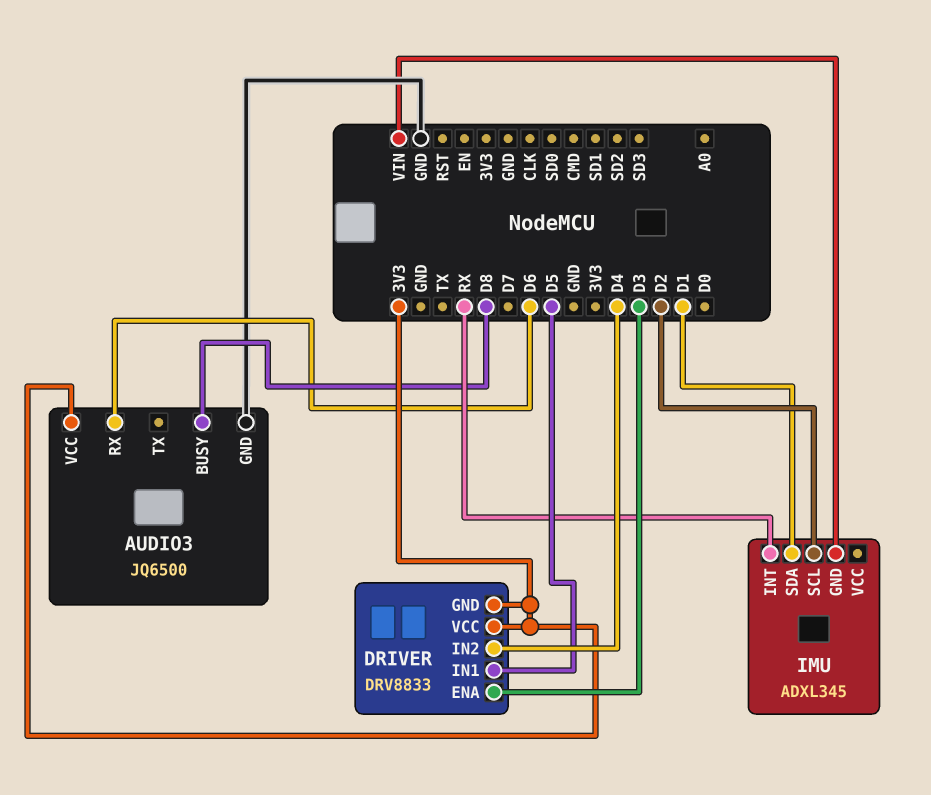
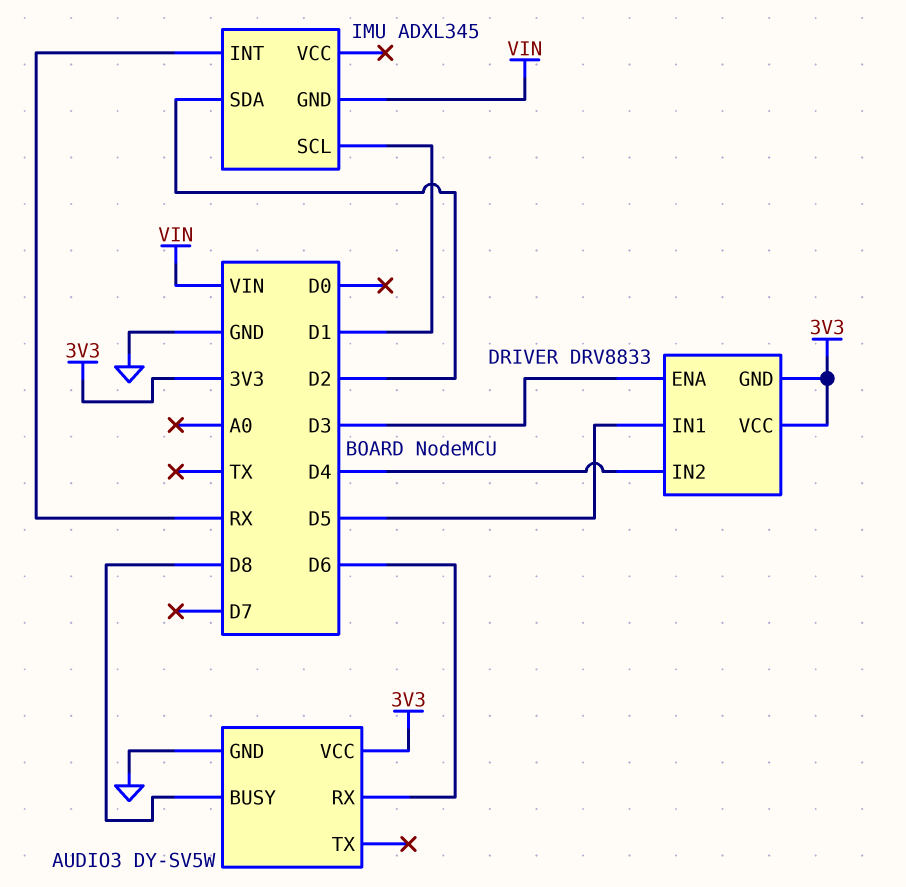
AUDIO3: JQ6500 -> DY-SV5W
IMU pin SCL: D2 -> D1
IMU pin SDA: D1 -> D2

